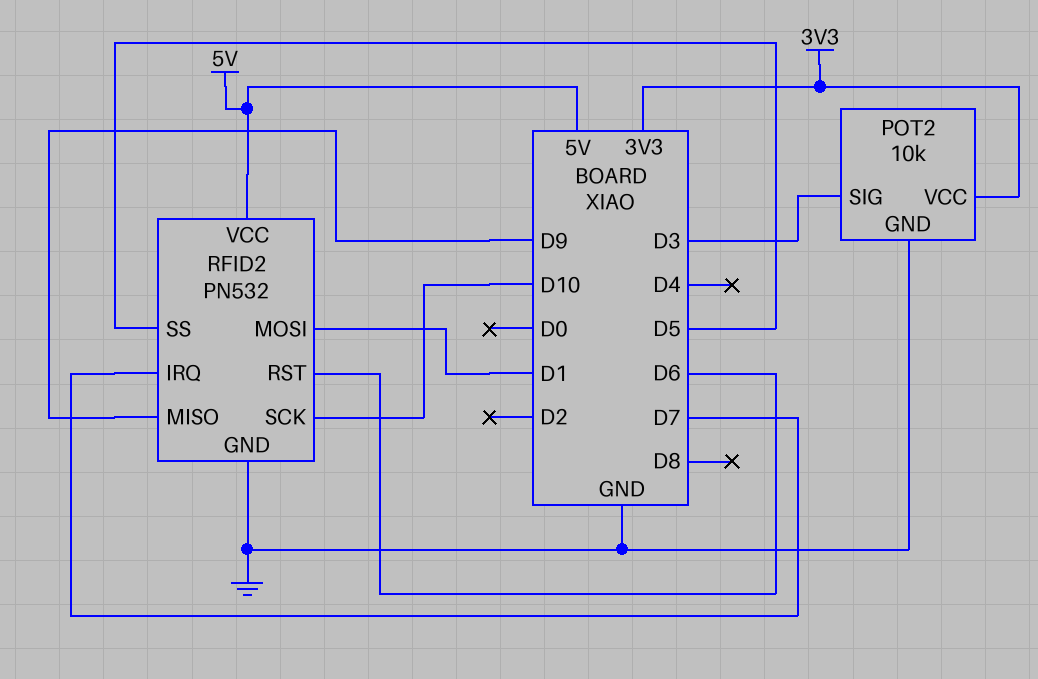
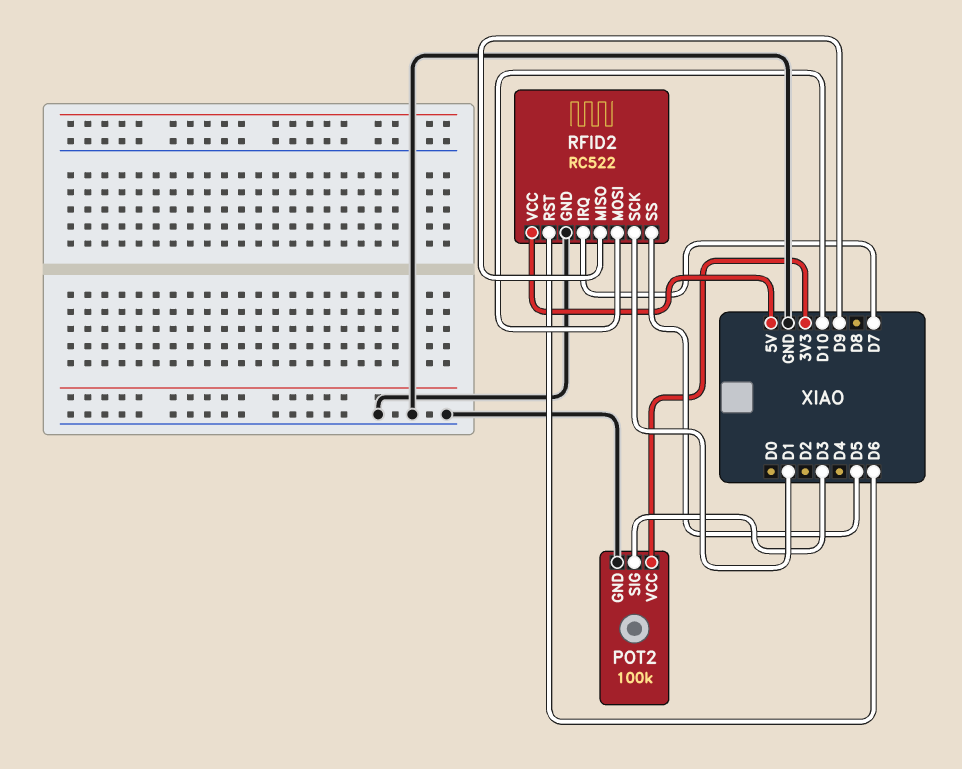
POT2: 10k -> 100k
RFID2: PN532 -> RC522
RFID2 pin MOSI: D1 -> D10
RFID2 pin SCK: D10 -> D1

